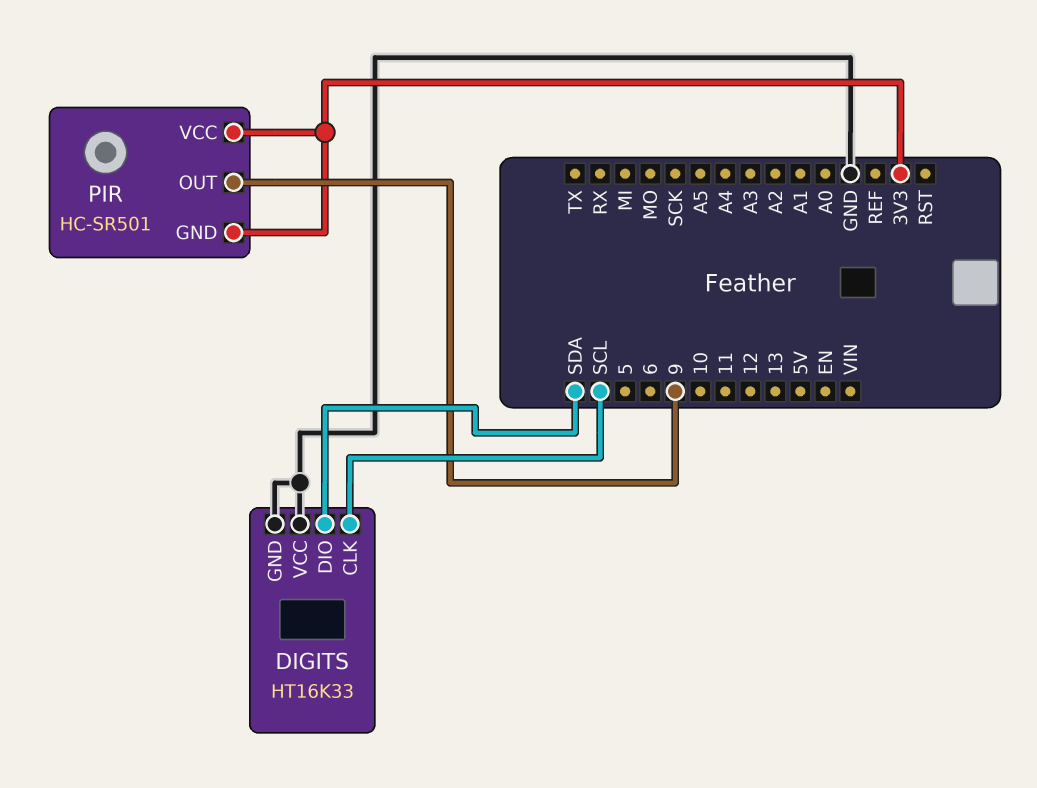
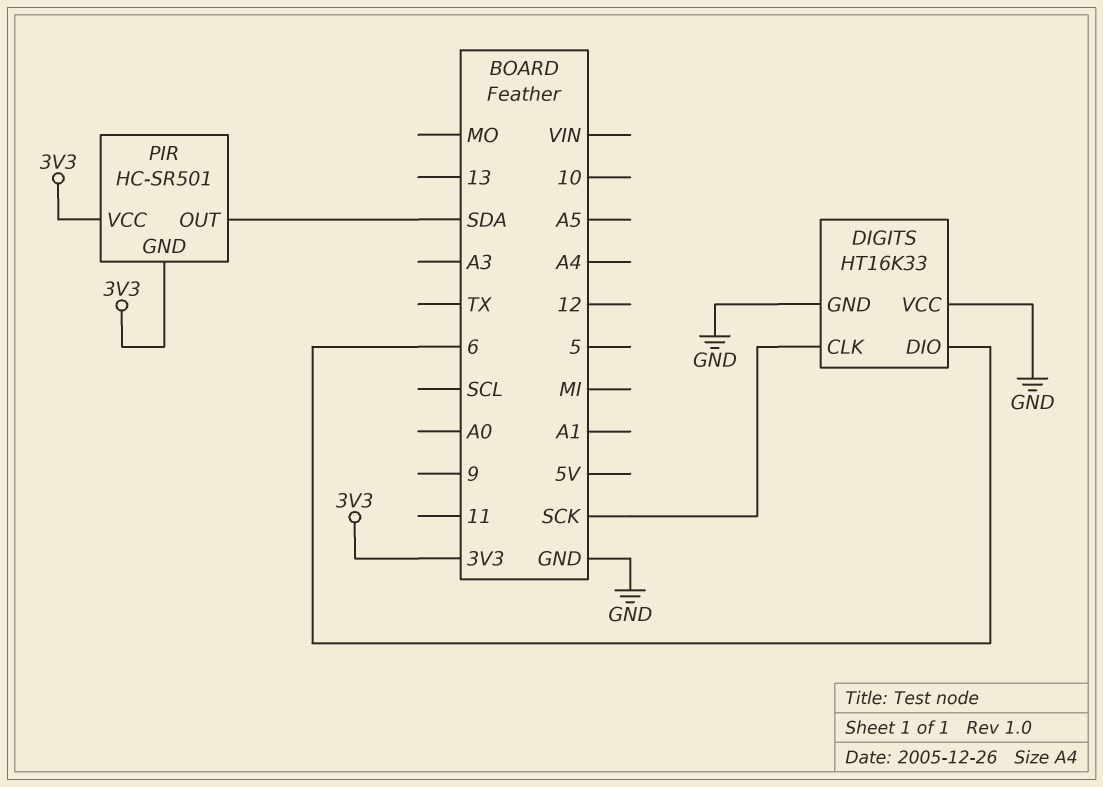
DIGITS pin CLK: SCL -> SCK
DIGITS pin DIO: SDA -> 6
PIR pin OUT: 9 -> SDA

